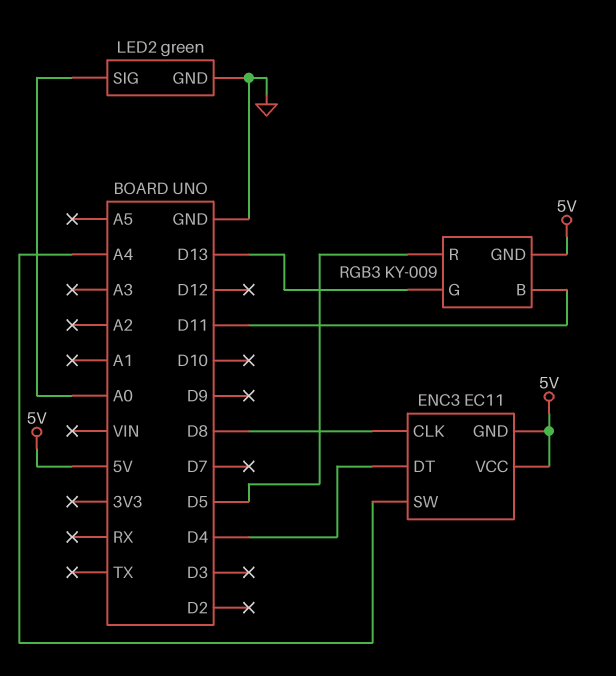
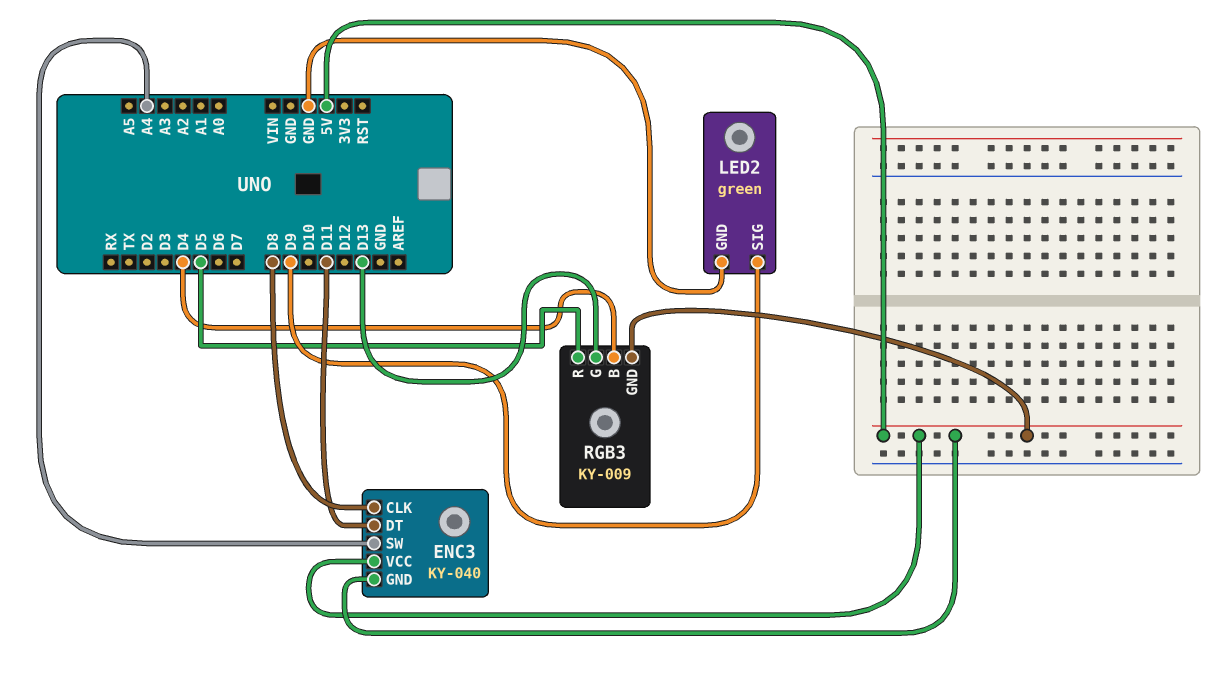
ENC3: EC11 -> KY-040
ENC3 pin DT: D4 -> D11
LED2 pin SIG: A0 -> D9
RGB3 pin B: D11 -> D4

